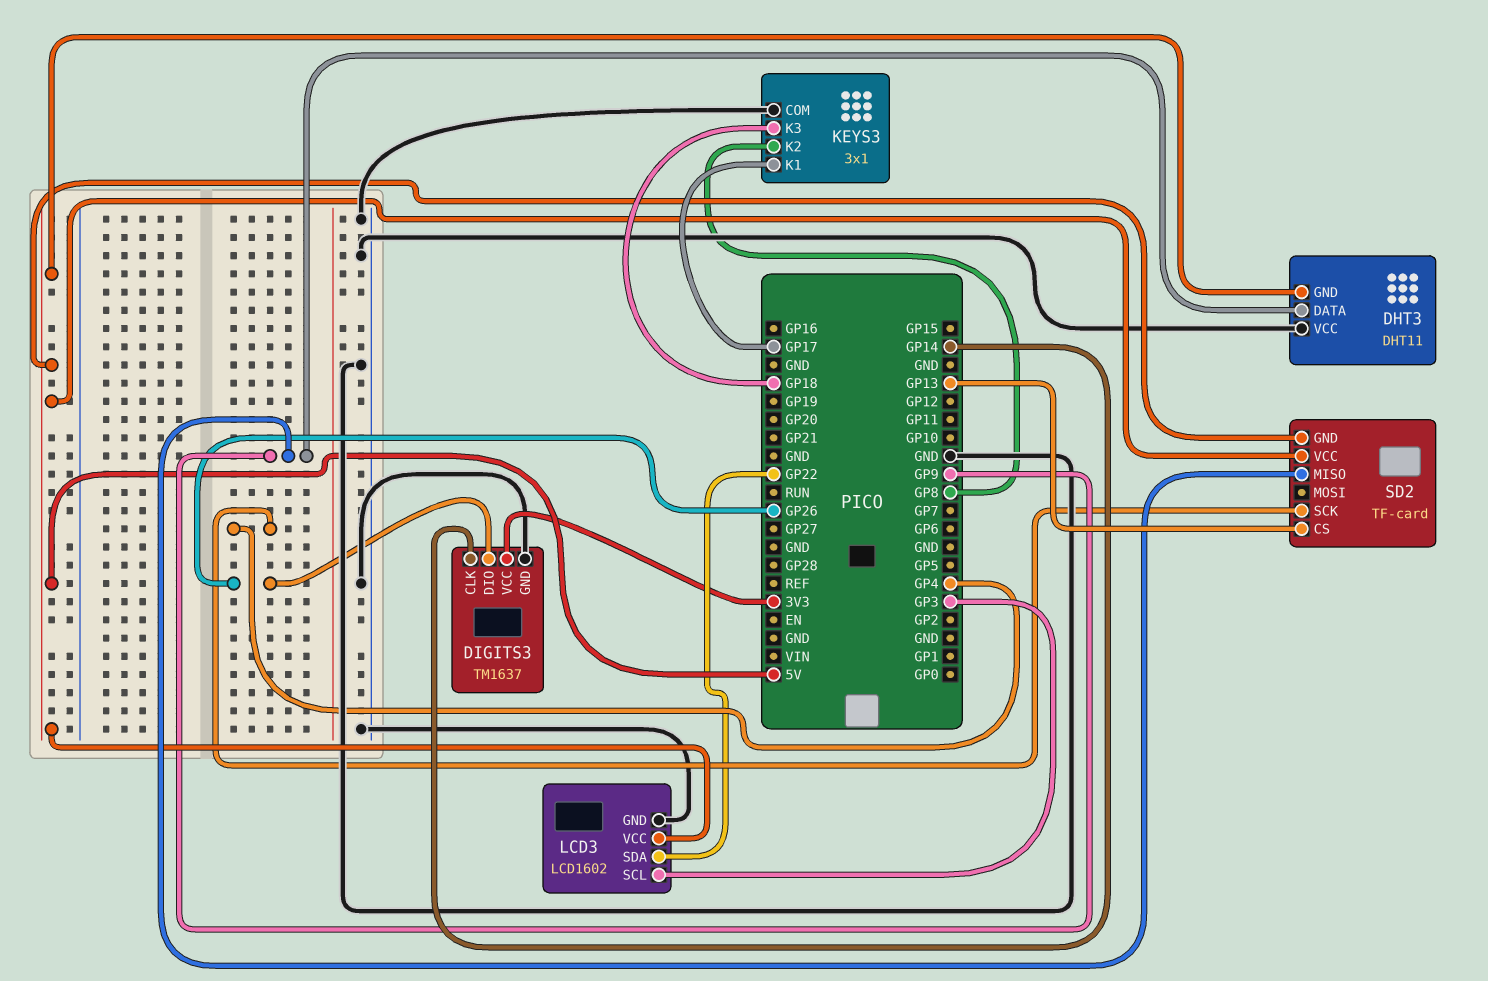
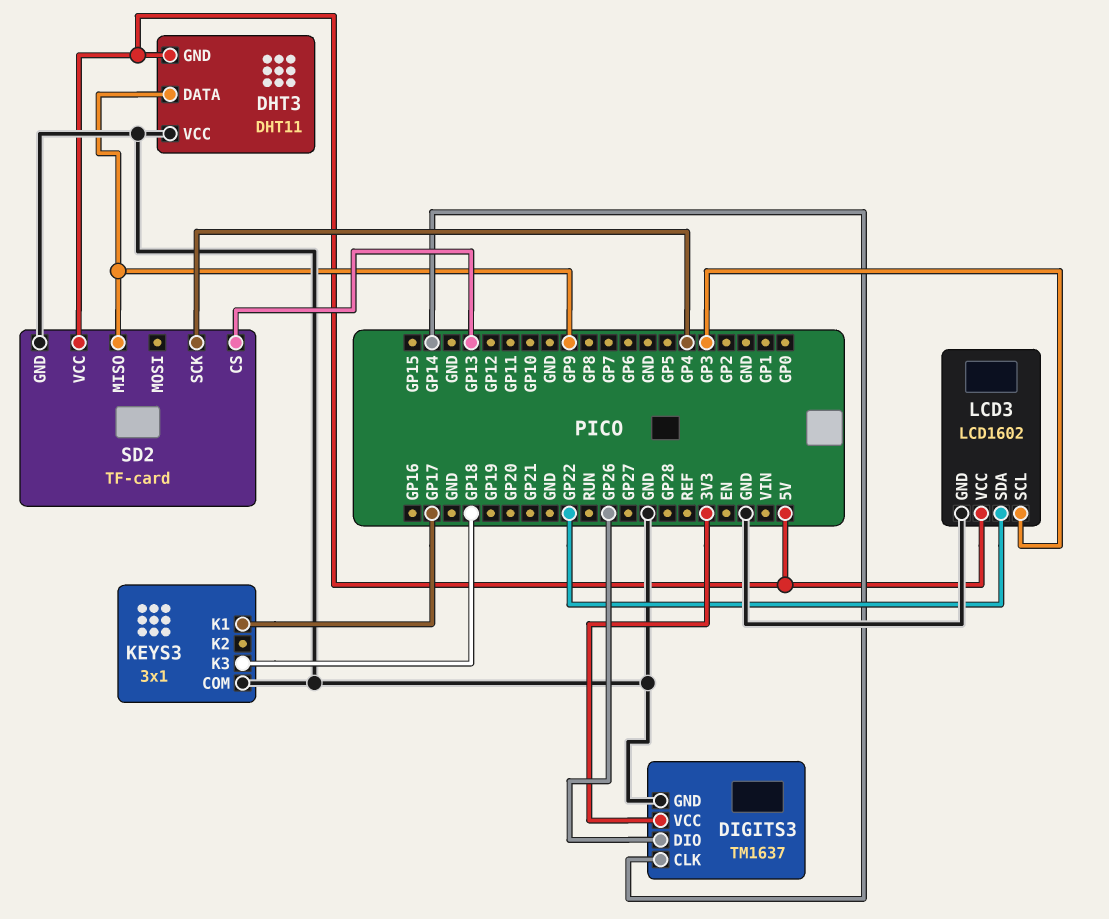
KEYS3 pin K2: GP8 -> none
SD2 pin GND: 5V -> GND

